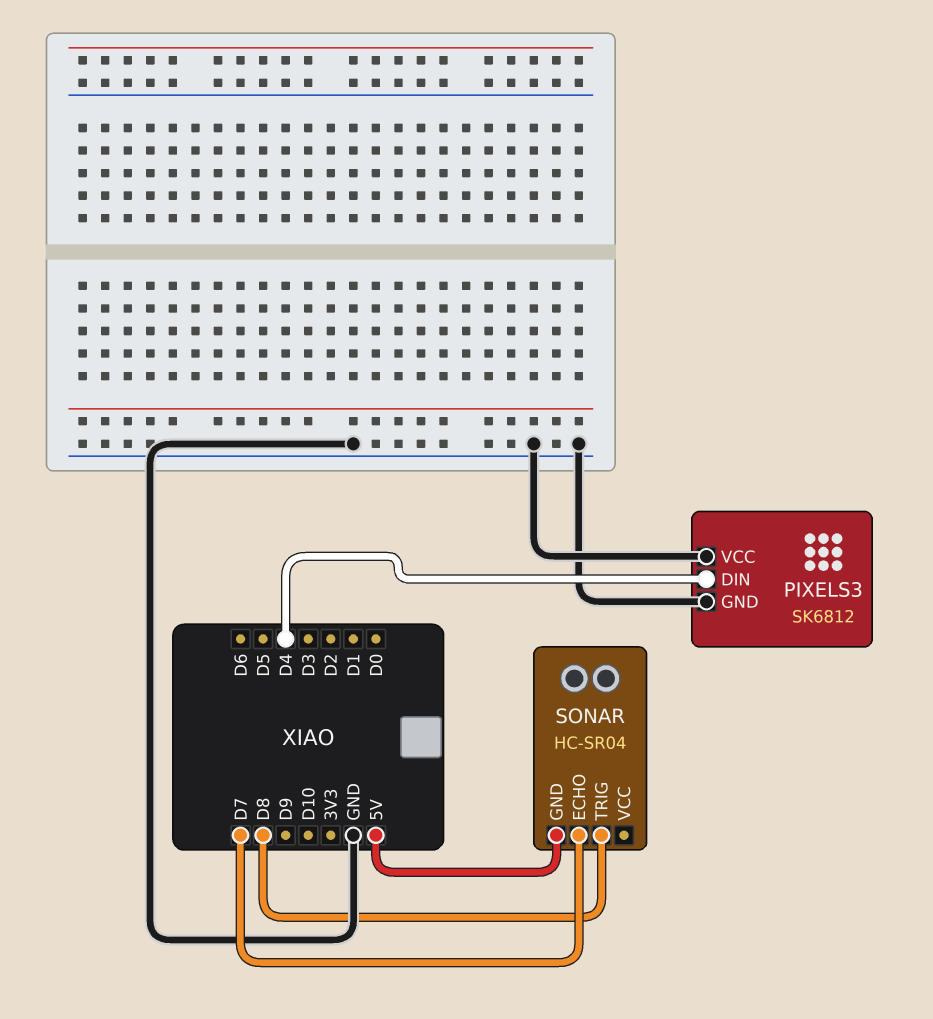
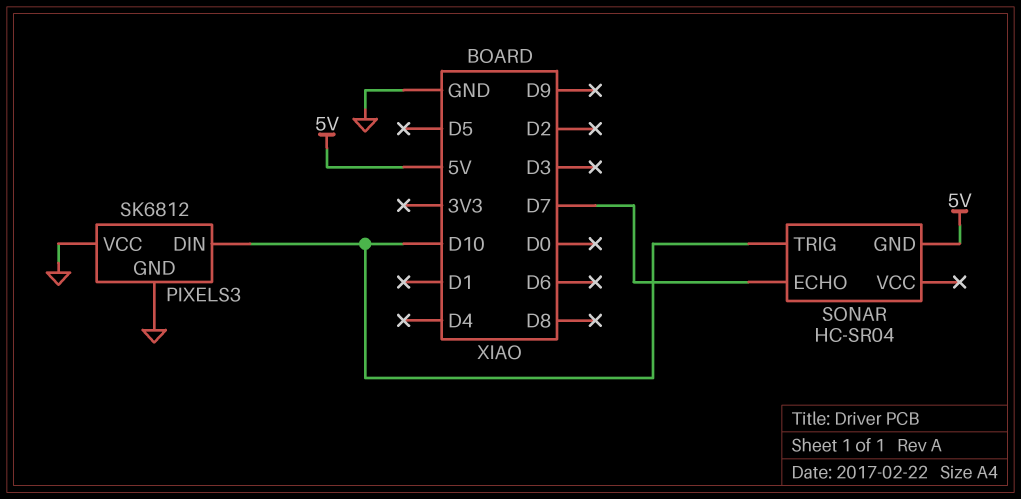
PIXELS3 pin DIN: D4 -> D10
SONAR pin TRIG: D8 -> D10

